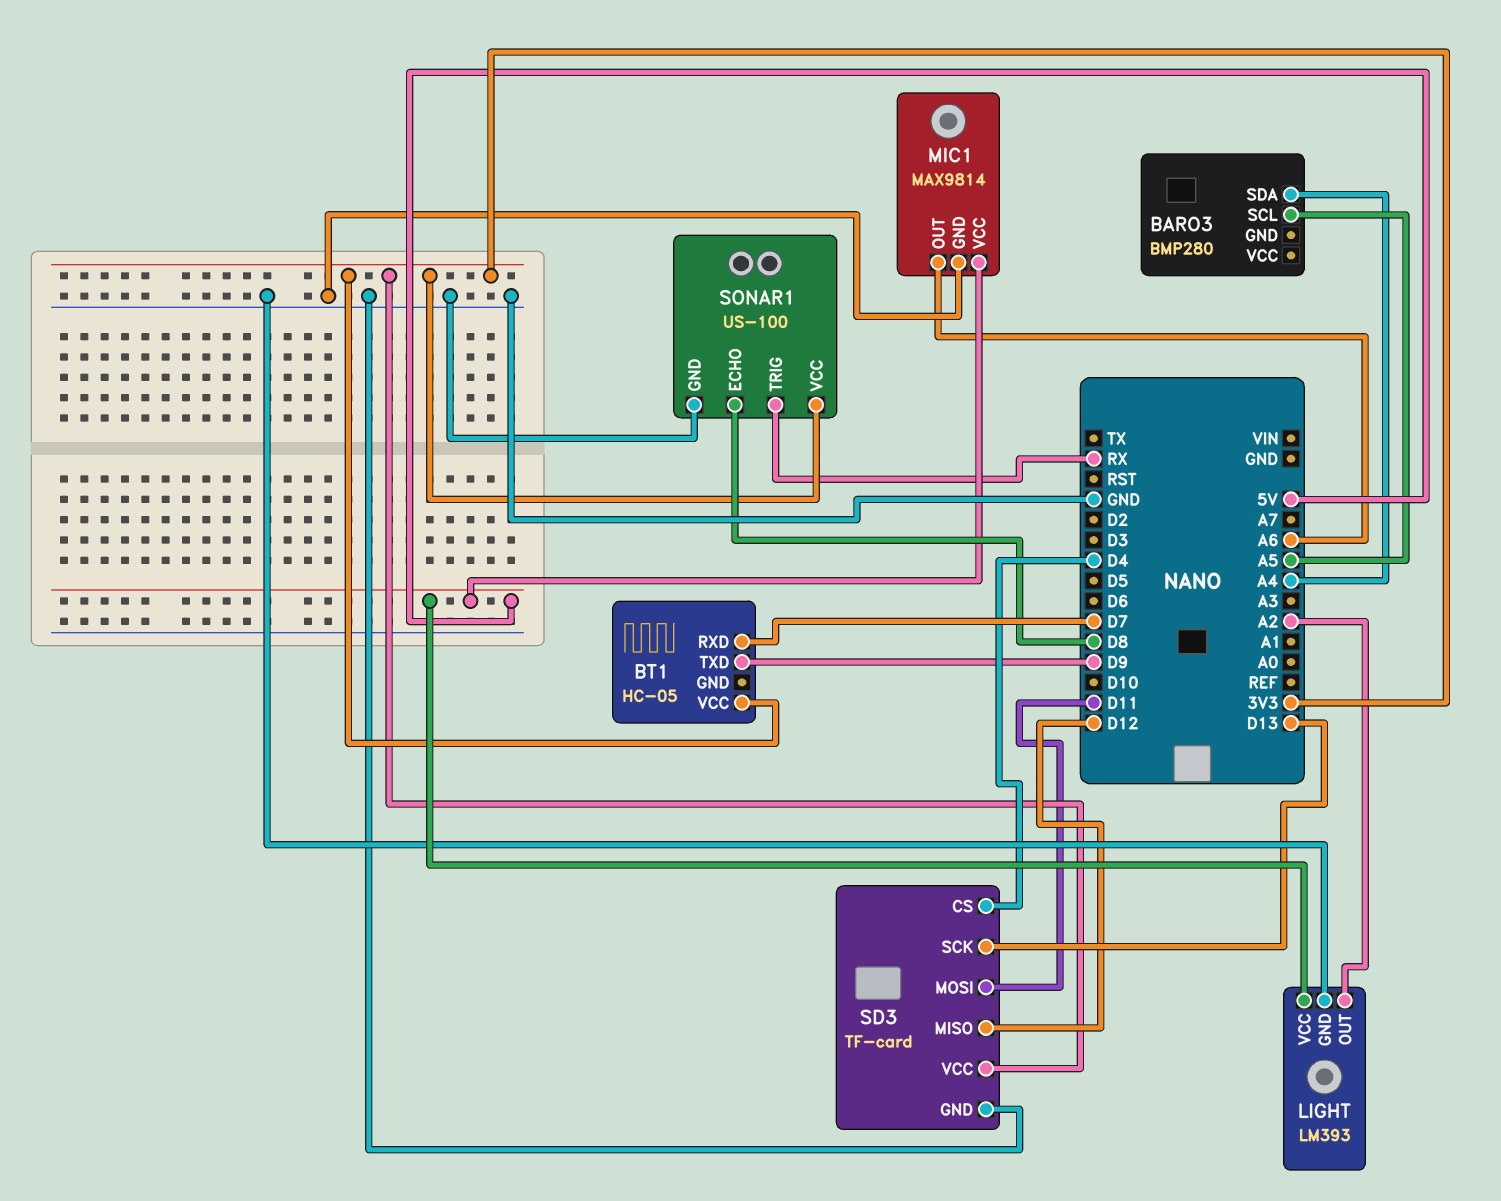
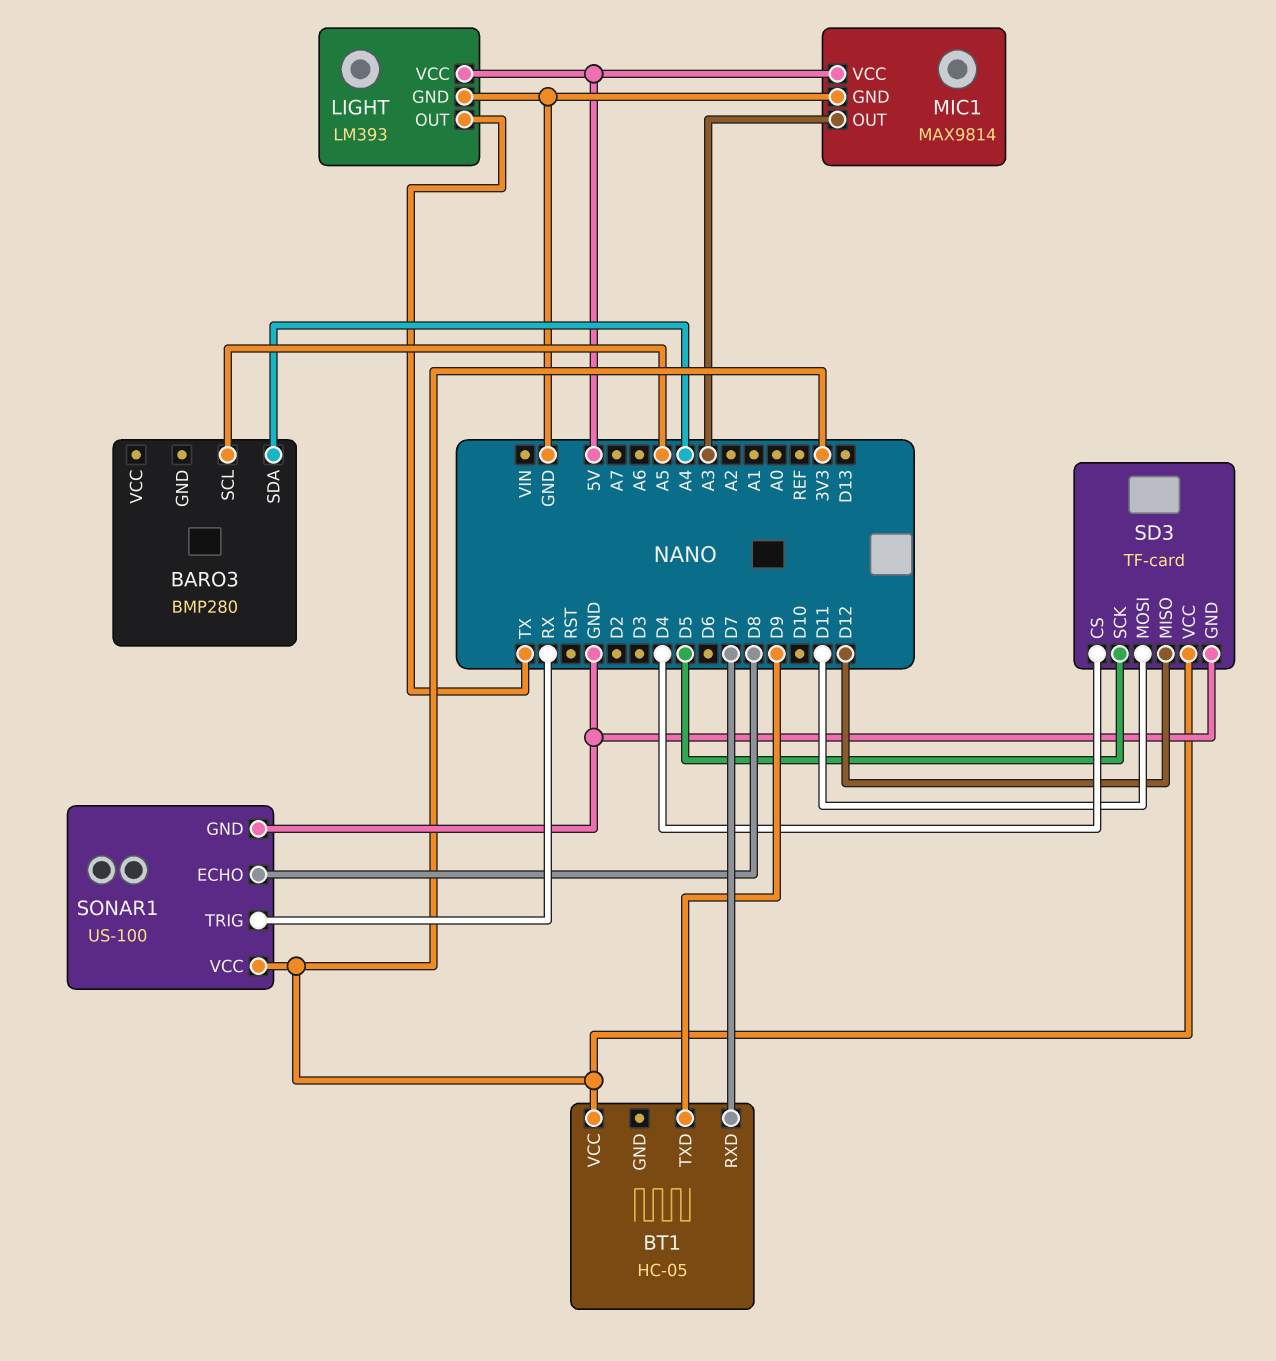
LIGHT pin OUT: A2 -> TX
MIC1 pin OUT: A6 -> A3
SD3 pin SCK: D13 -> D5

